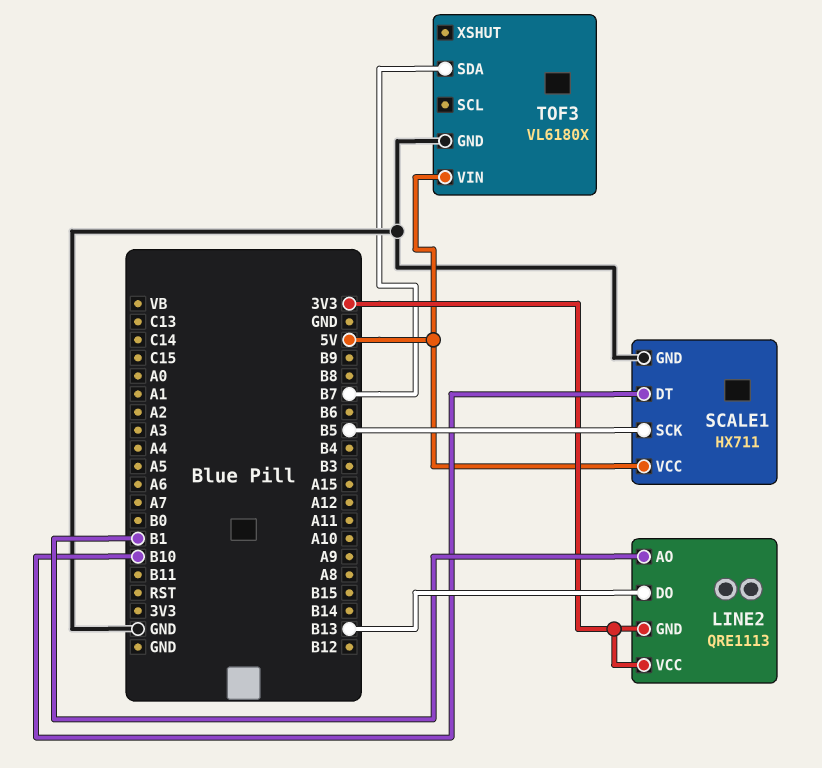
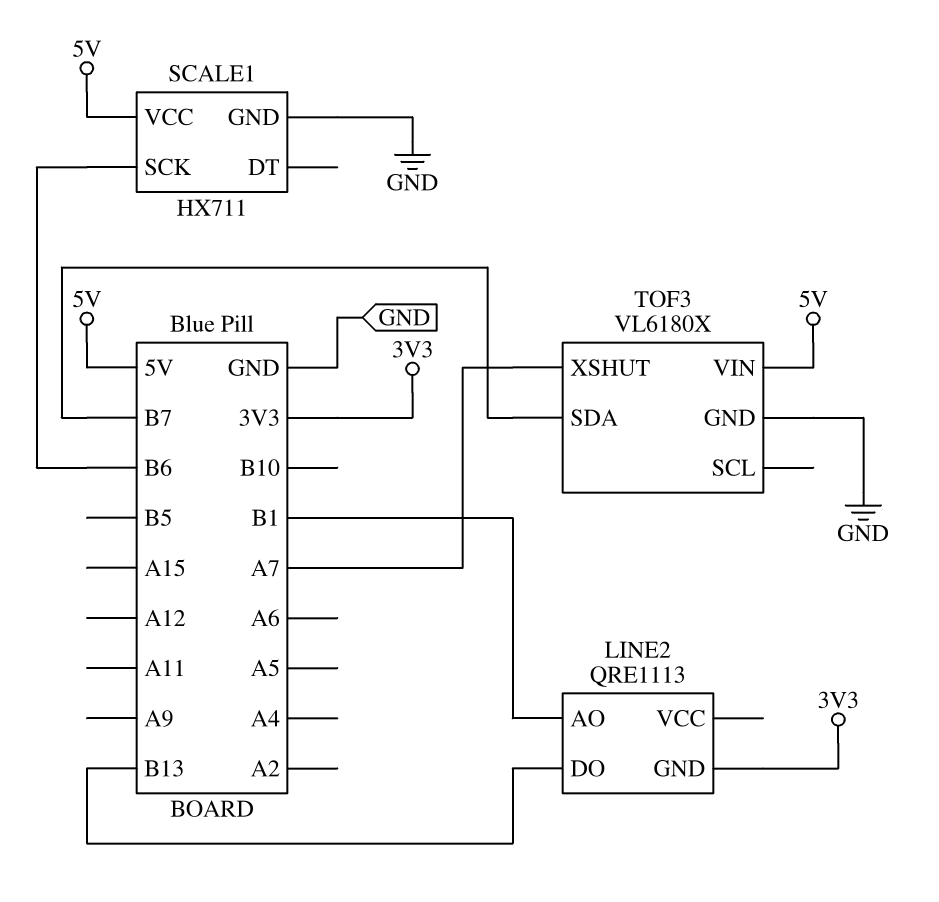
LINE2 pin VCC: 3V3 -> none
SCALE1 pin DT: B10 -> none
SCALE1 pin SCK: B5 -> B6
TOF3 pin XSHUT: none -> A7

